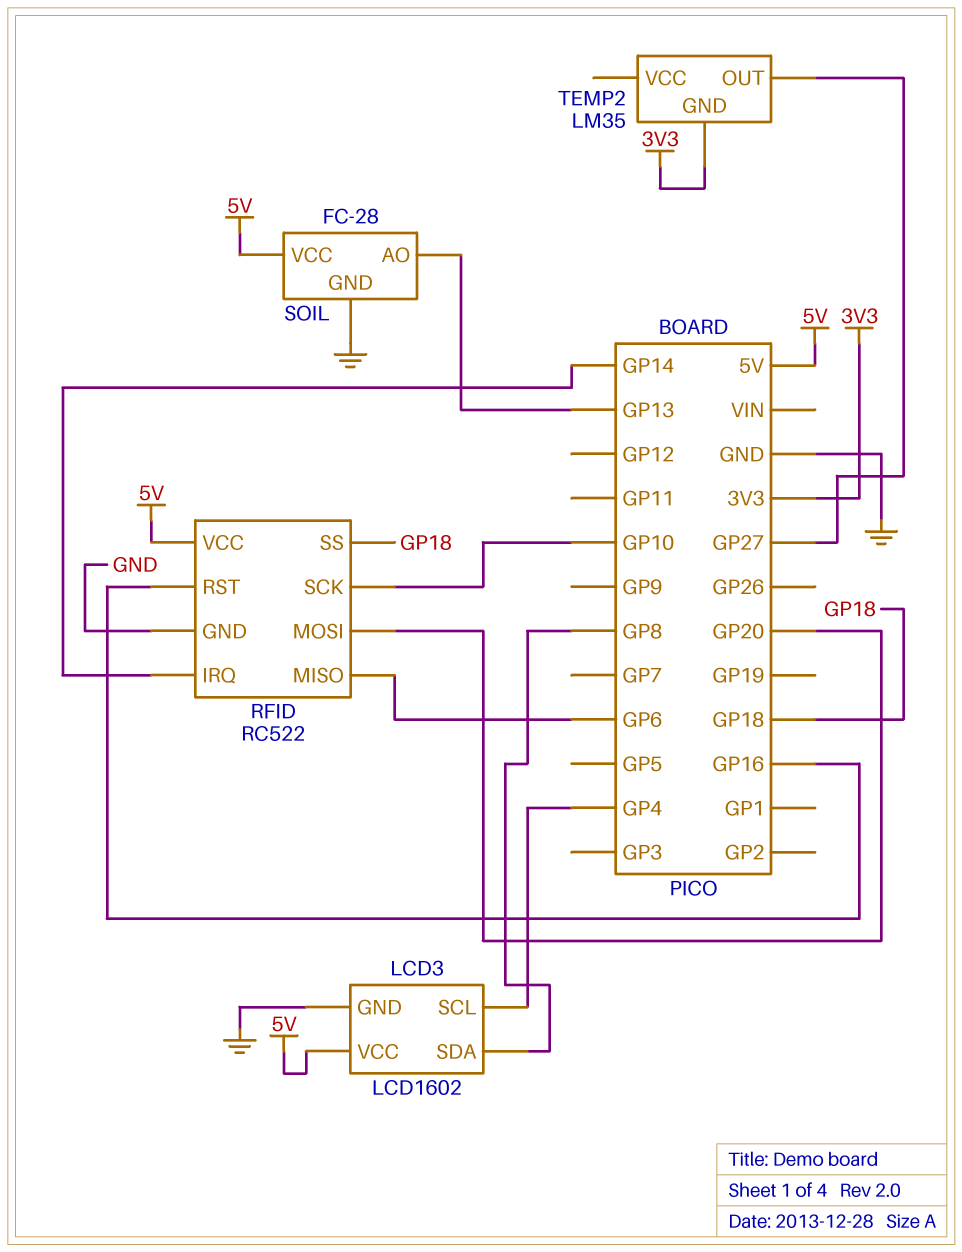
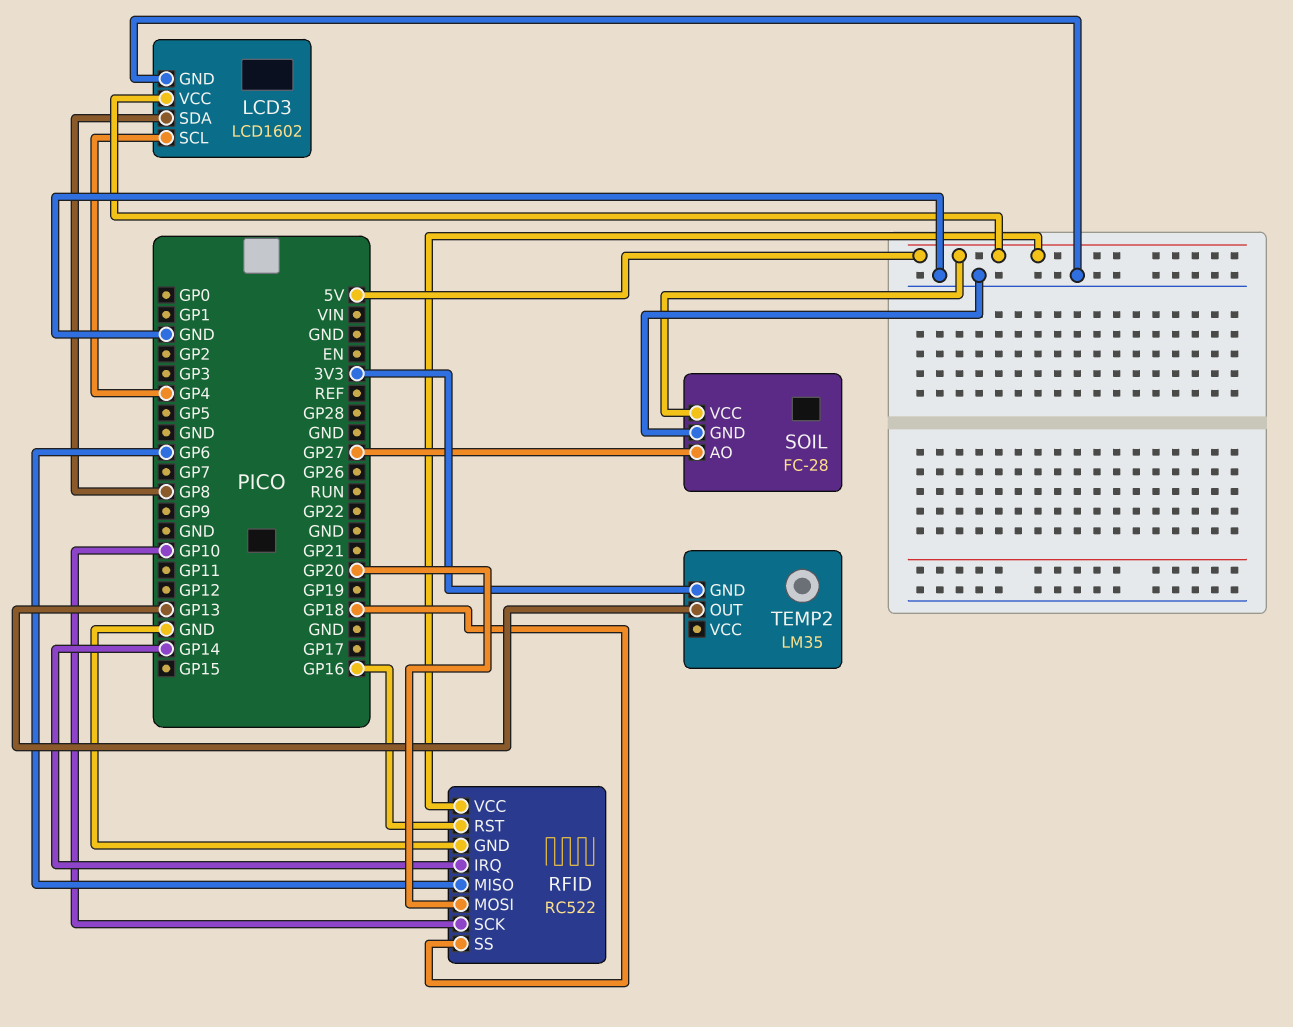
SOIL pin AO: GP13 -> GP27
TEMP2 pin OUT: GP27 -> GP13

